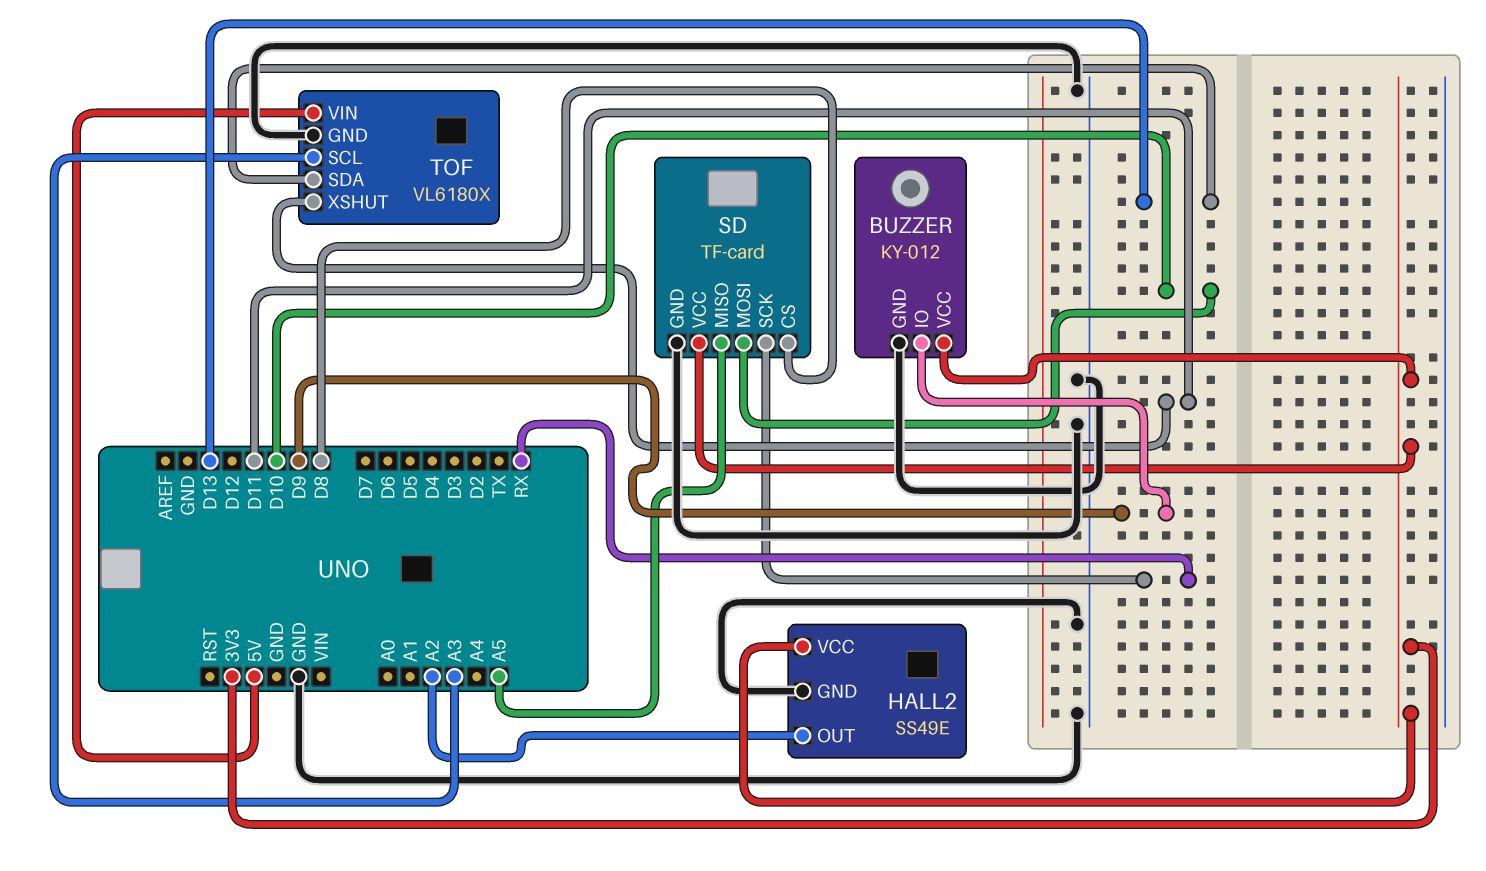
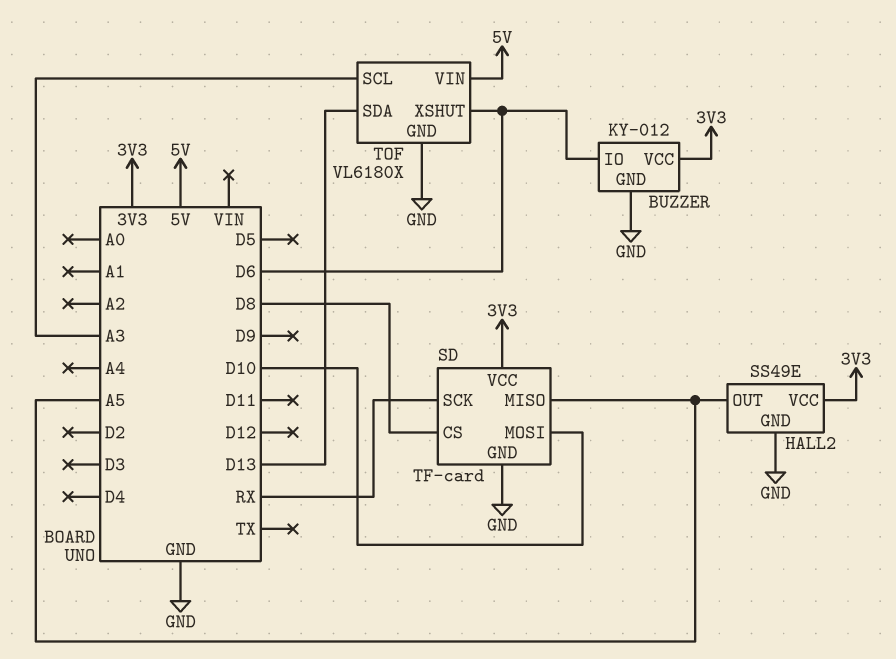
BUZZER pin IO: D9 -> D6
HALL2 pin OUT: A2 -> A5
TOF pin XSHUT: D11 -> D6

